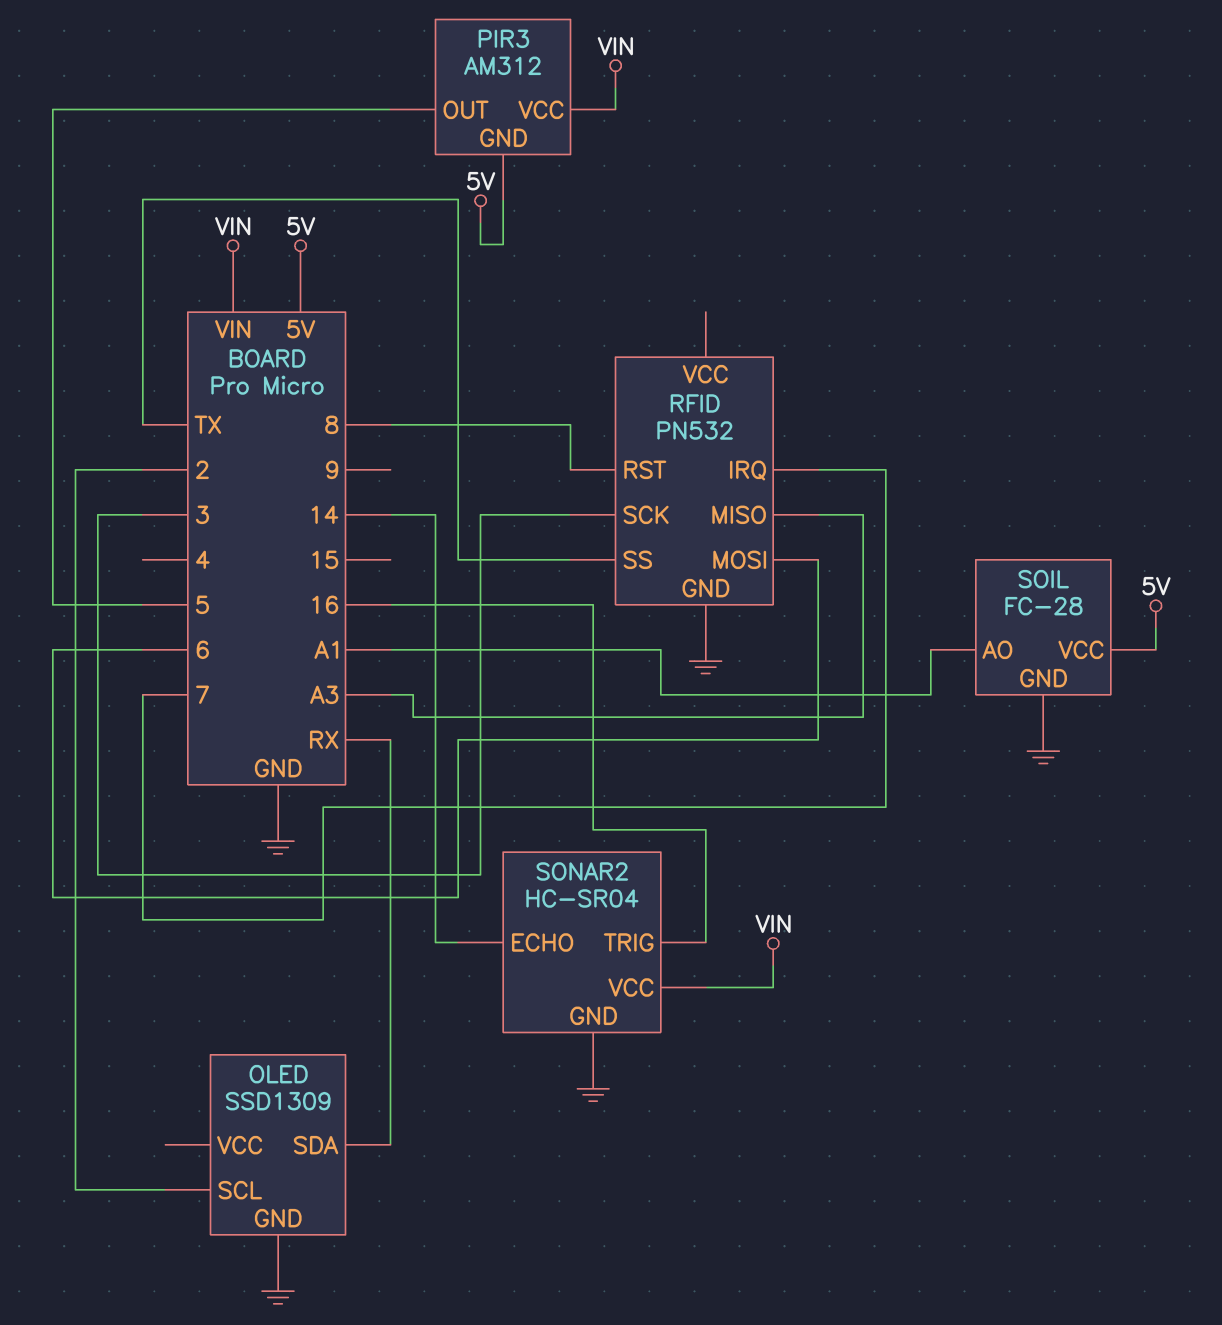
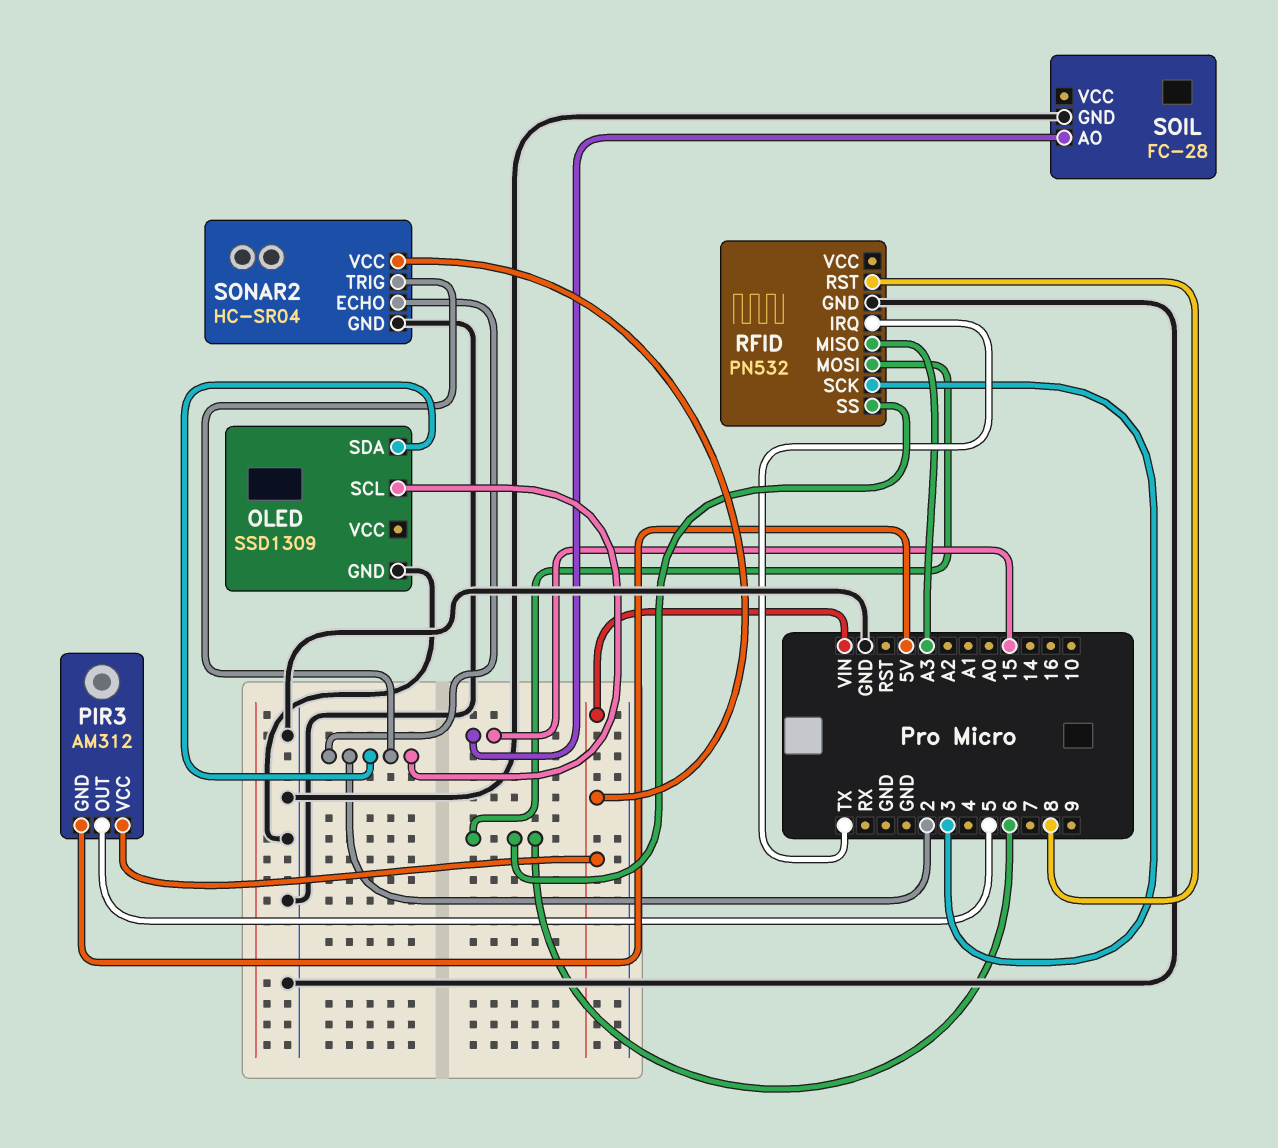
OLED pin SDA: RX -> 2
RFID pin IRQ: 7 -> TX
RFID pin SS: TX -> 6
SOIL pin AO: A1 -> 15
SOIL pin VCC: 5V -> none
SONAR2 pin ECHO: 14 -> 2
SONAR2 pin TRIG: 16 -> 2

